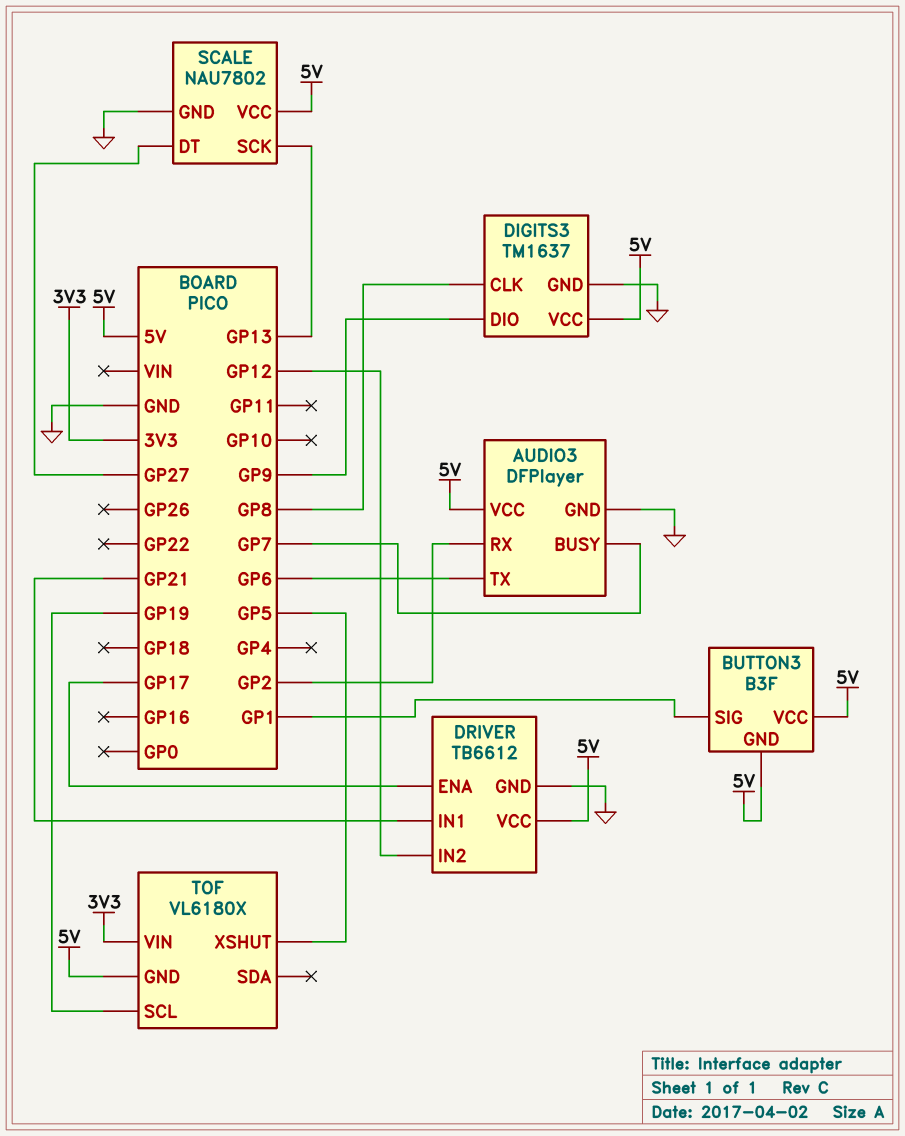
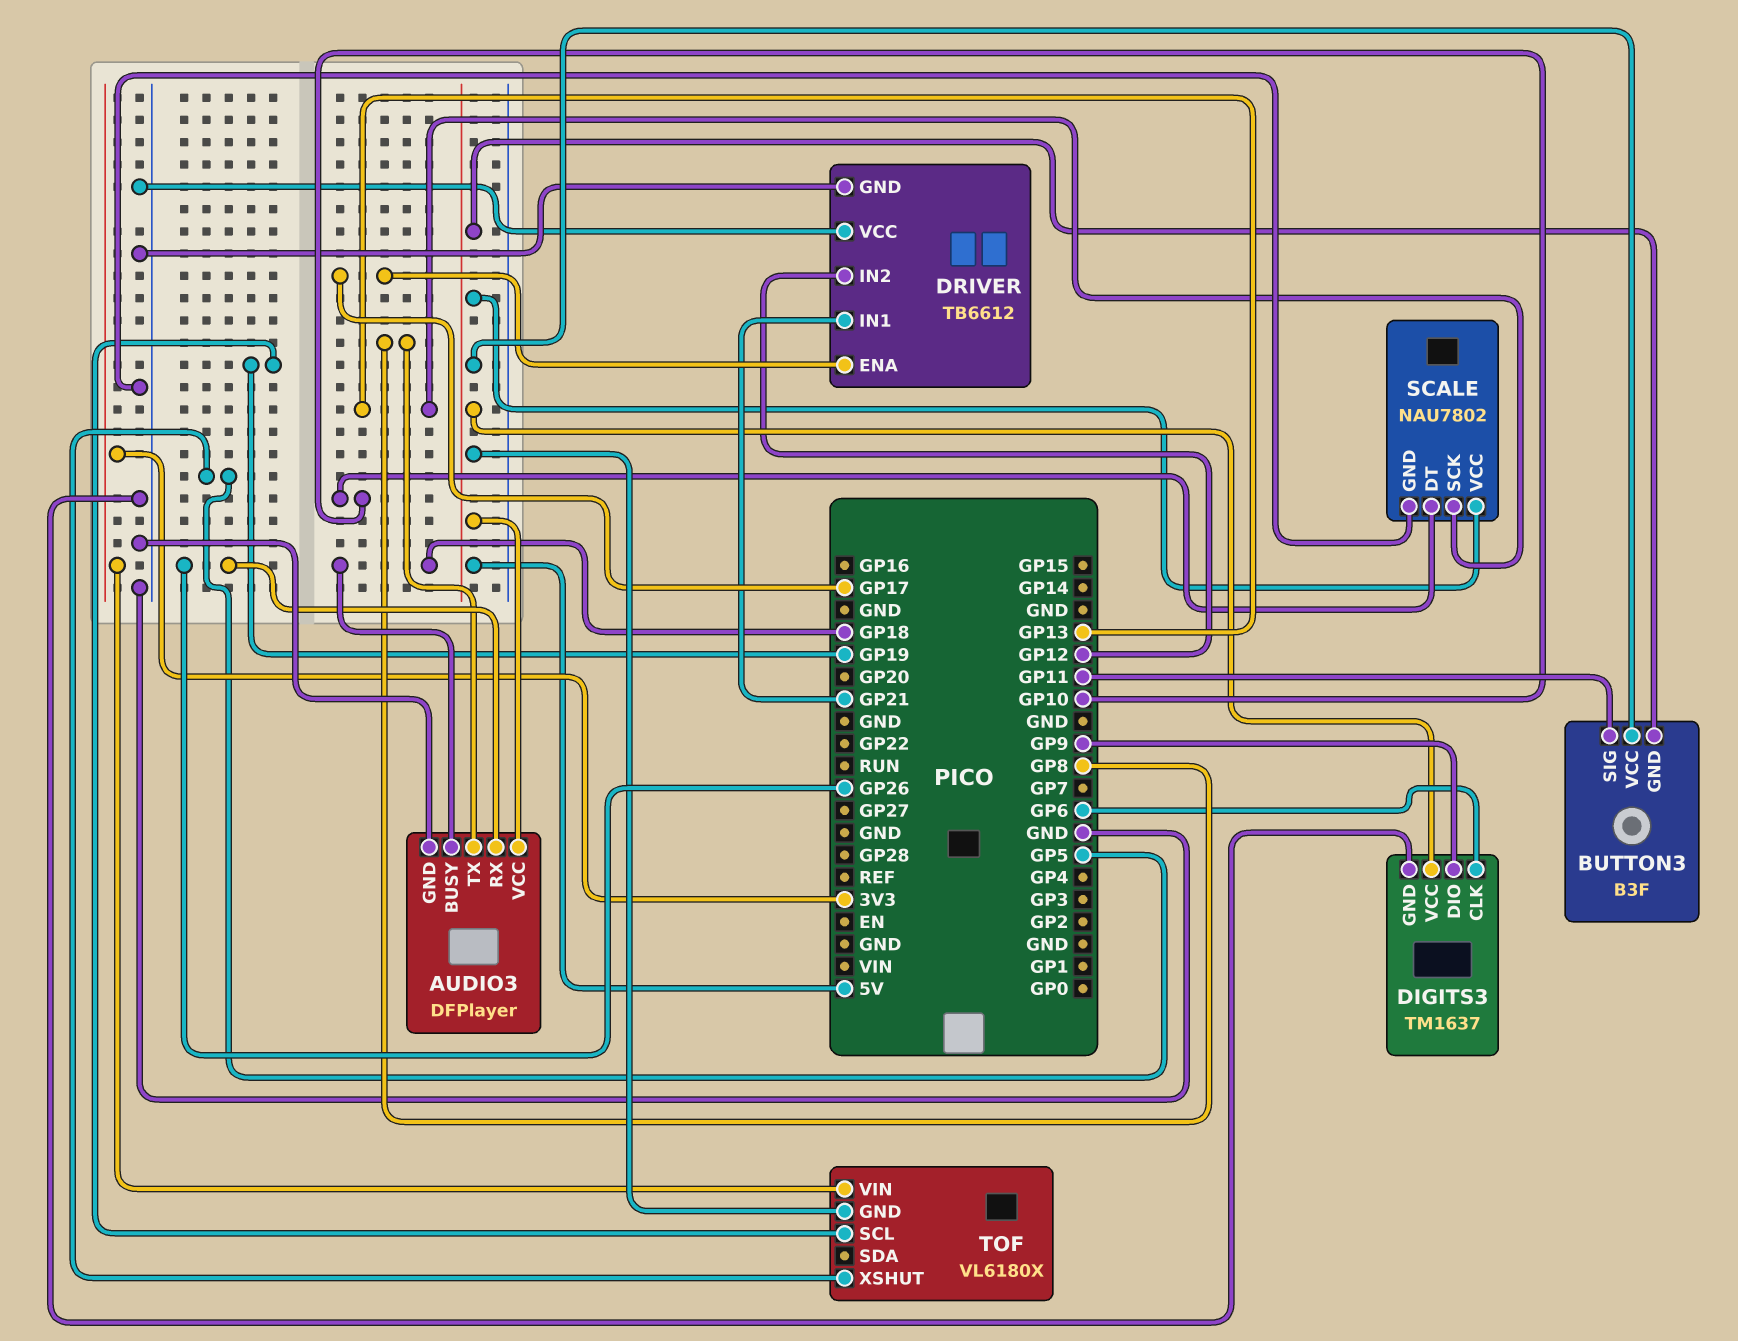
AUDIO3 pin BUSY: GP7 -> GP18
AUDIO3 pin RX: GP2 -> GP26
AUDIO3 pin TX: GP6 -> GP8
BUTTON3 pin SIG: GP1 -> GP11
DIGITS3 pin CLK: GP8 -> GP6
DRIVER pin VCC: 5V -> GND
SCALE pin DT: GP27 -> GP10

